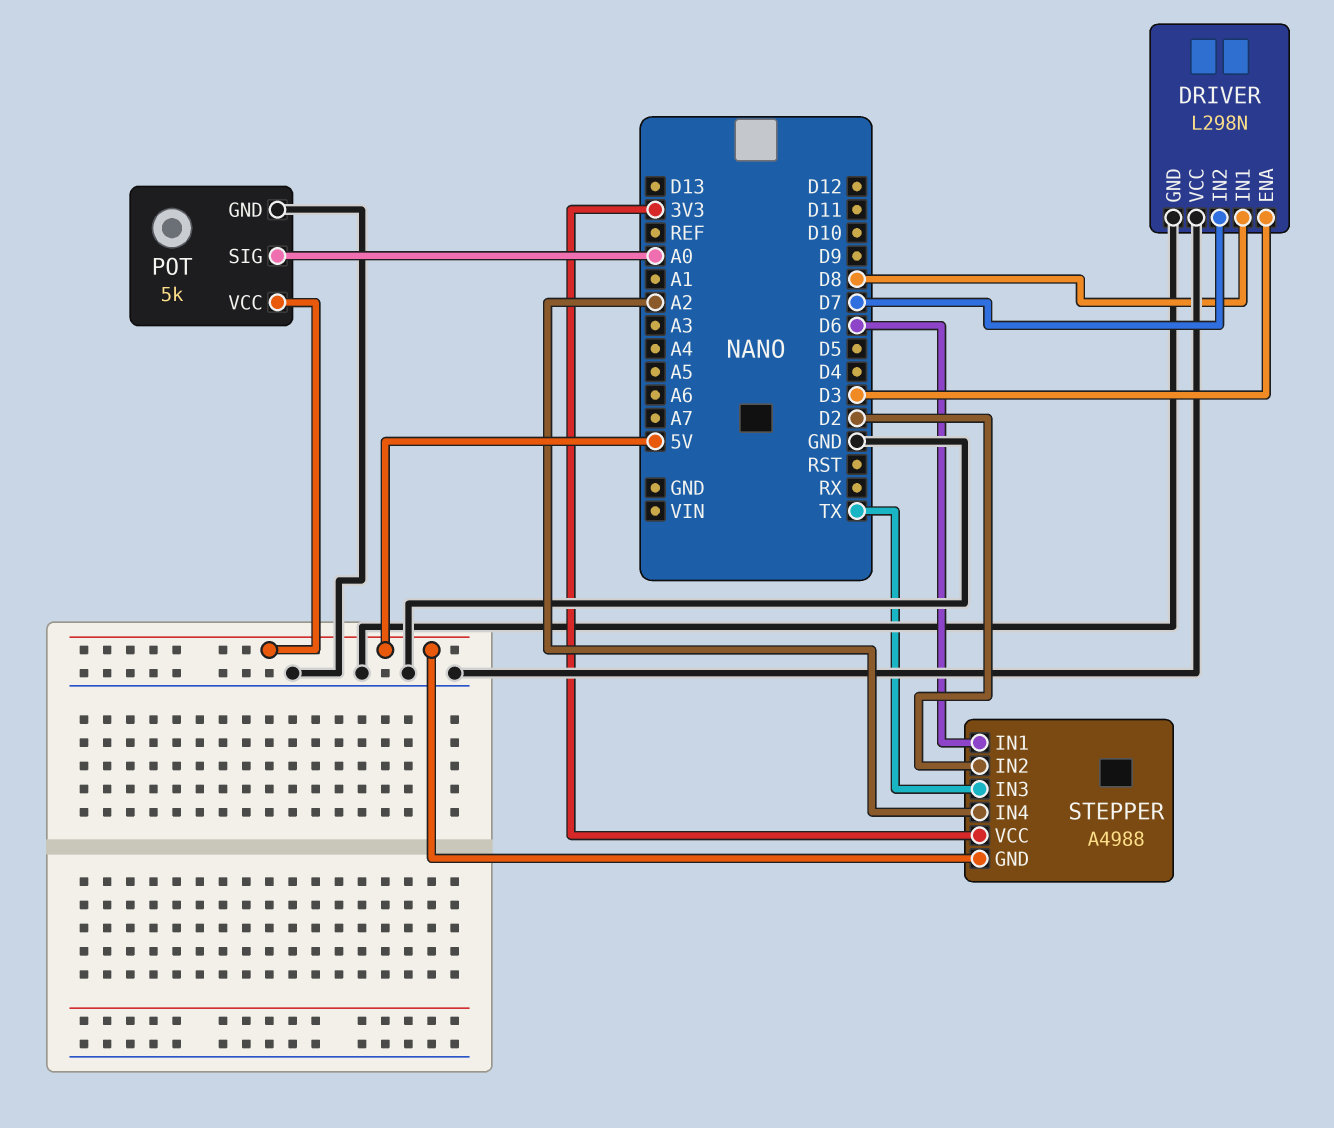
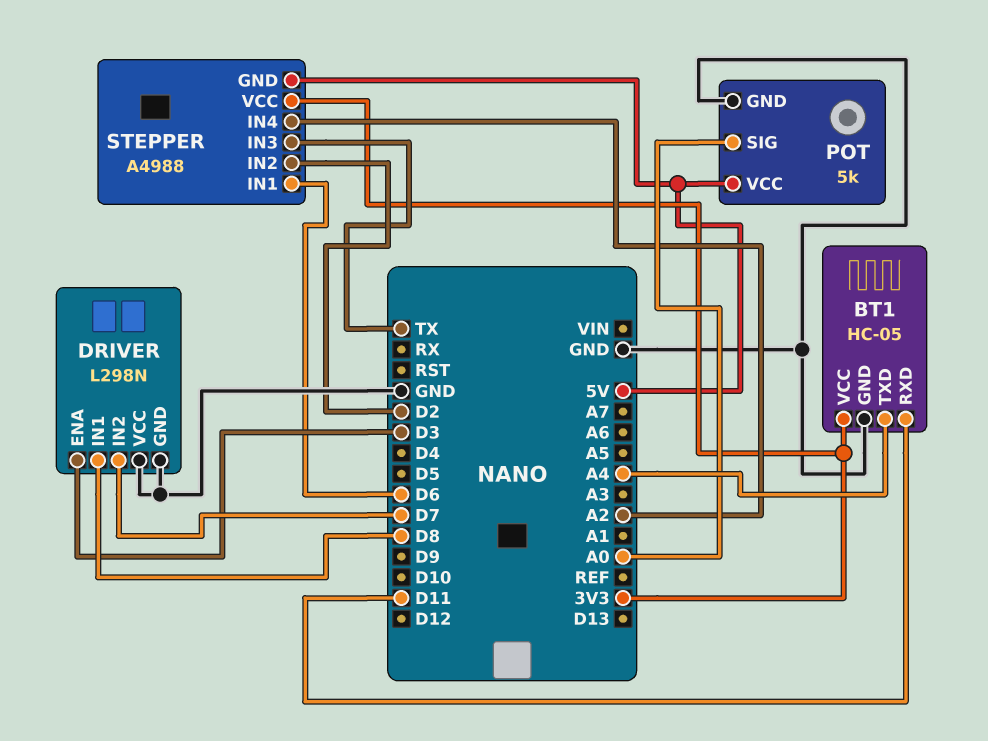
BT1: none -> HC-05
BT1 pin GND: none -> GND
BT1 pin RXD: none -> D11
BT1 pin TXD: none -> A4
BT1 pin VCC: none -> 3V3

